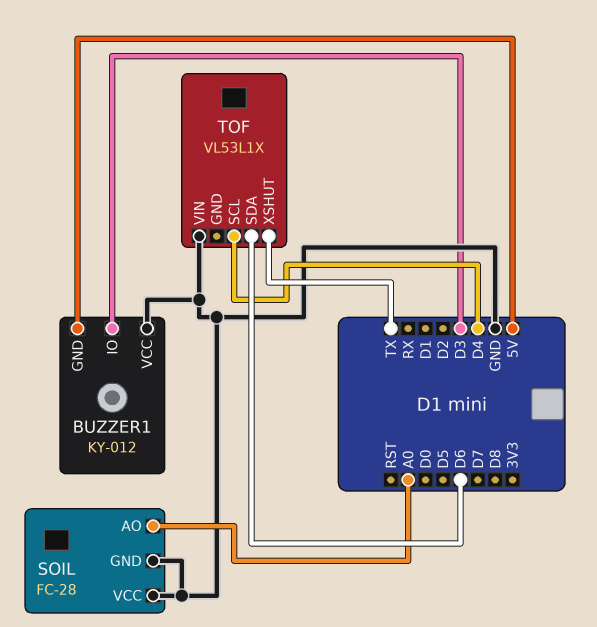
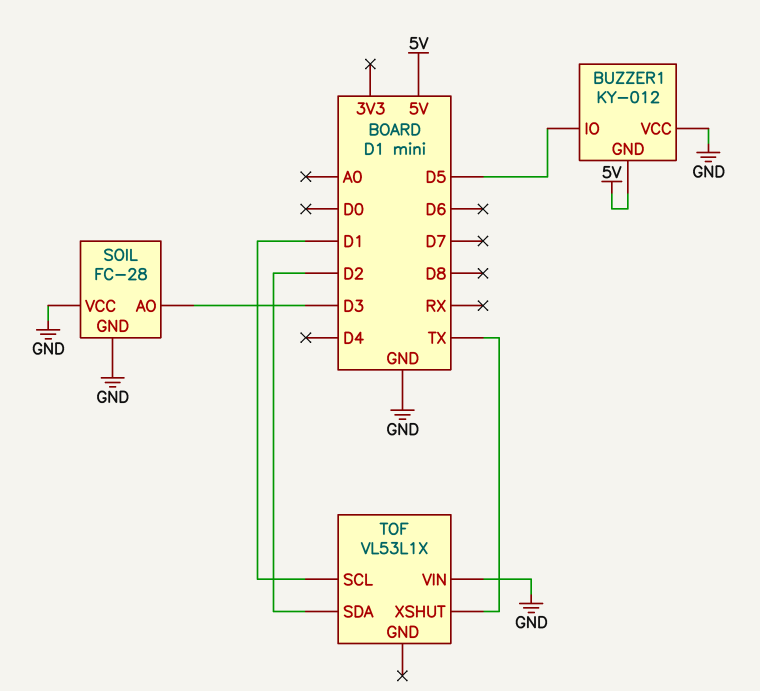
BUZZER1 pin IO: D3 -> D5
SOIL pin AO: A0 -> D3
TOF pin SCL: D4 -> D1
TOF pin SDA: D6 -> D2

